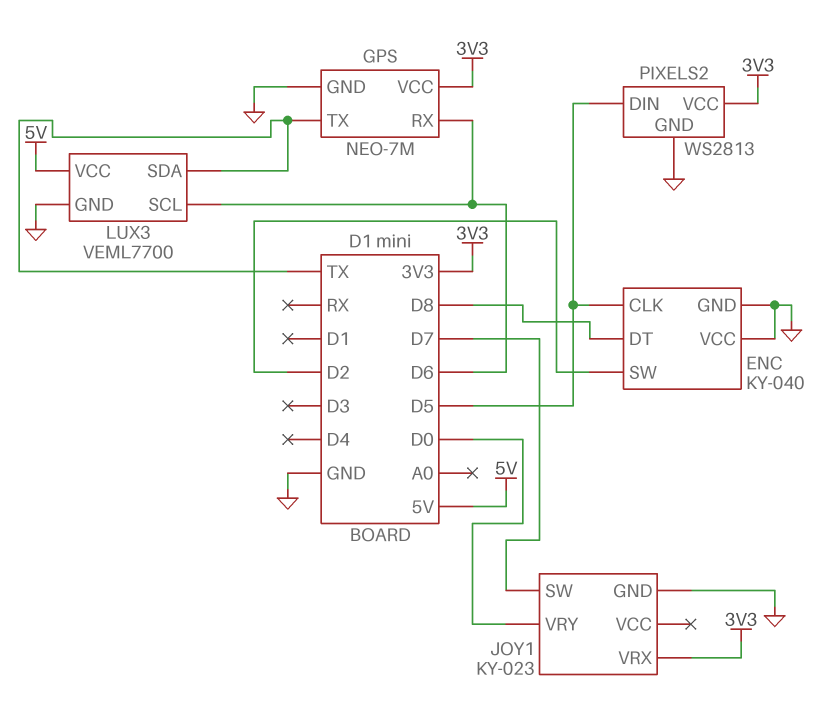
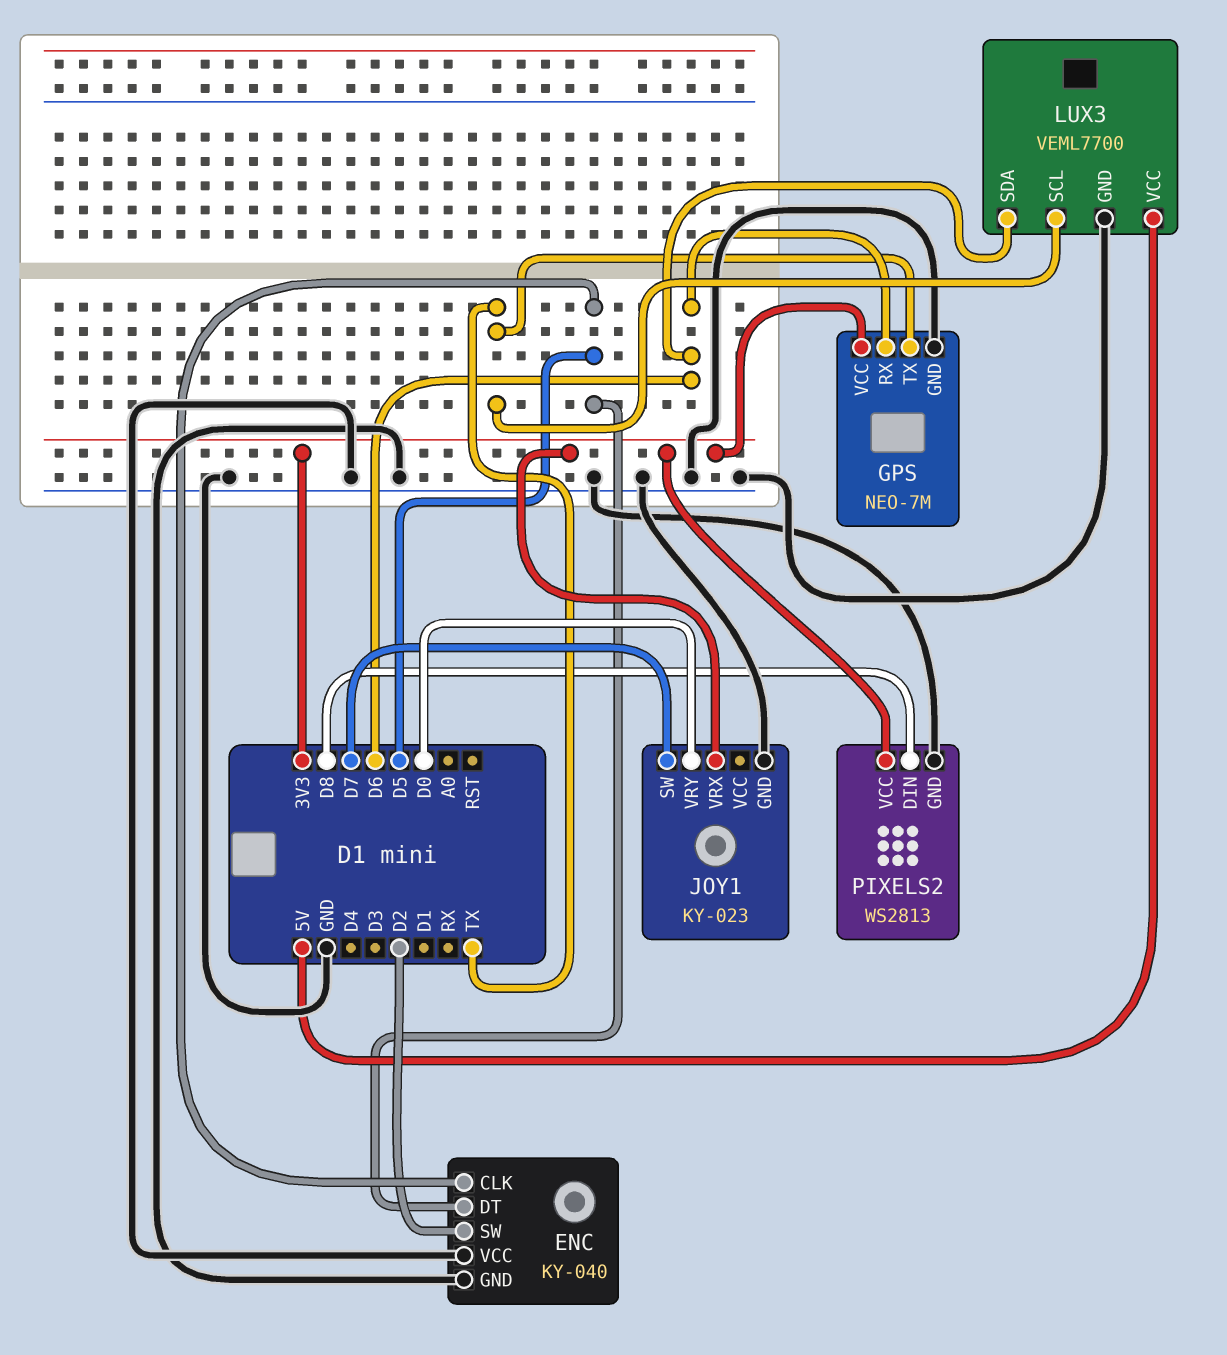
ENC pin DT: D8 -> D5
LUX3 pin SCL: D6 -> TX
LUX3 pin SDA: TX -> D6
PIXELS2 pin DIN: D5 -> D8

